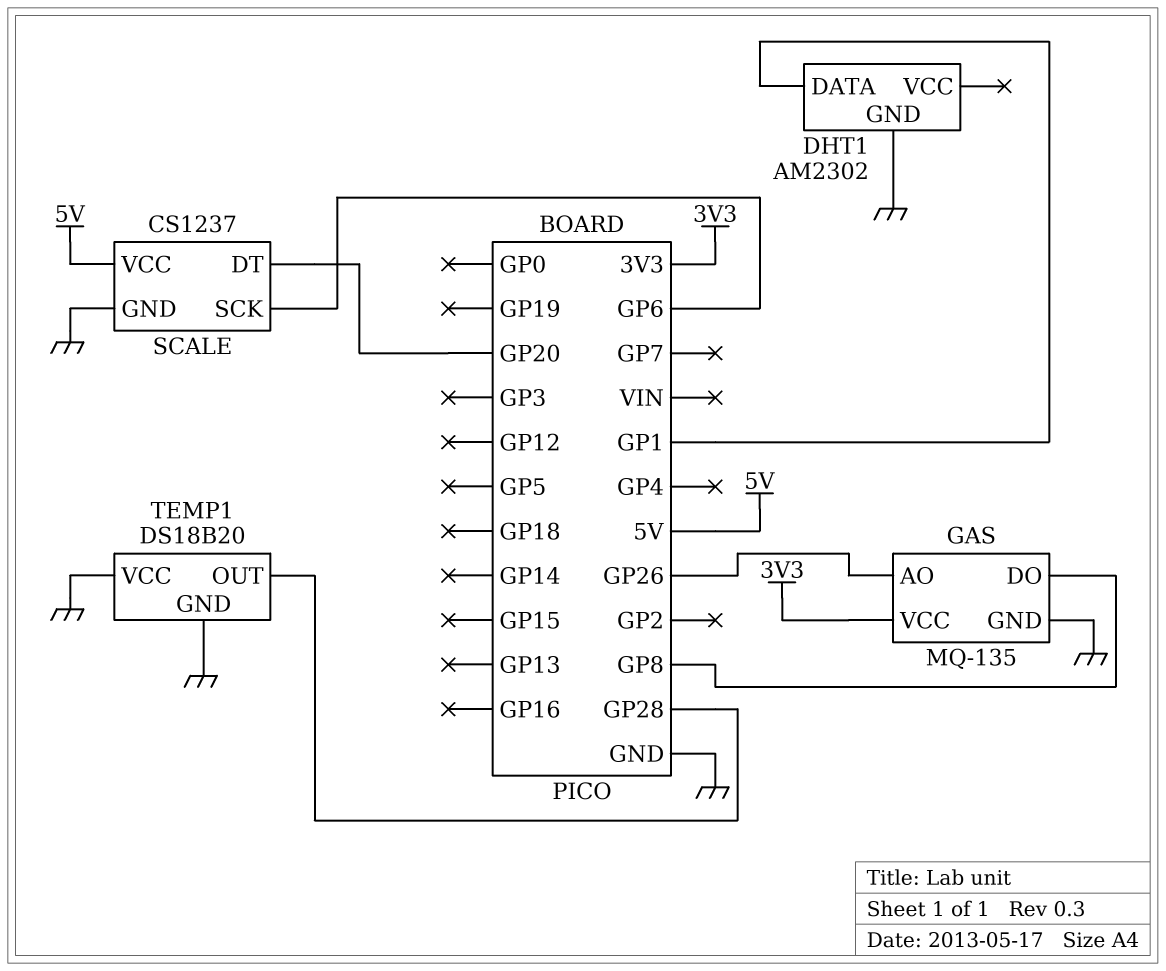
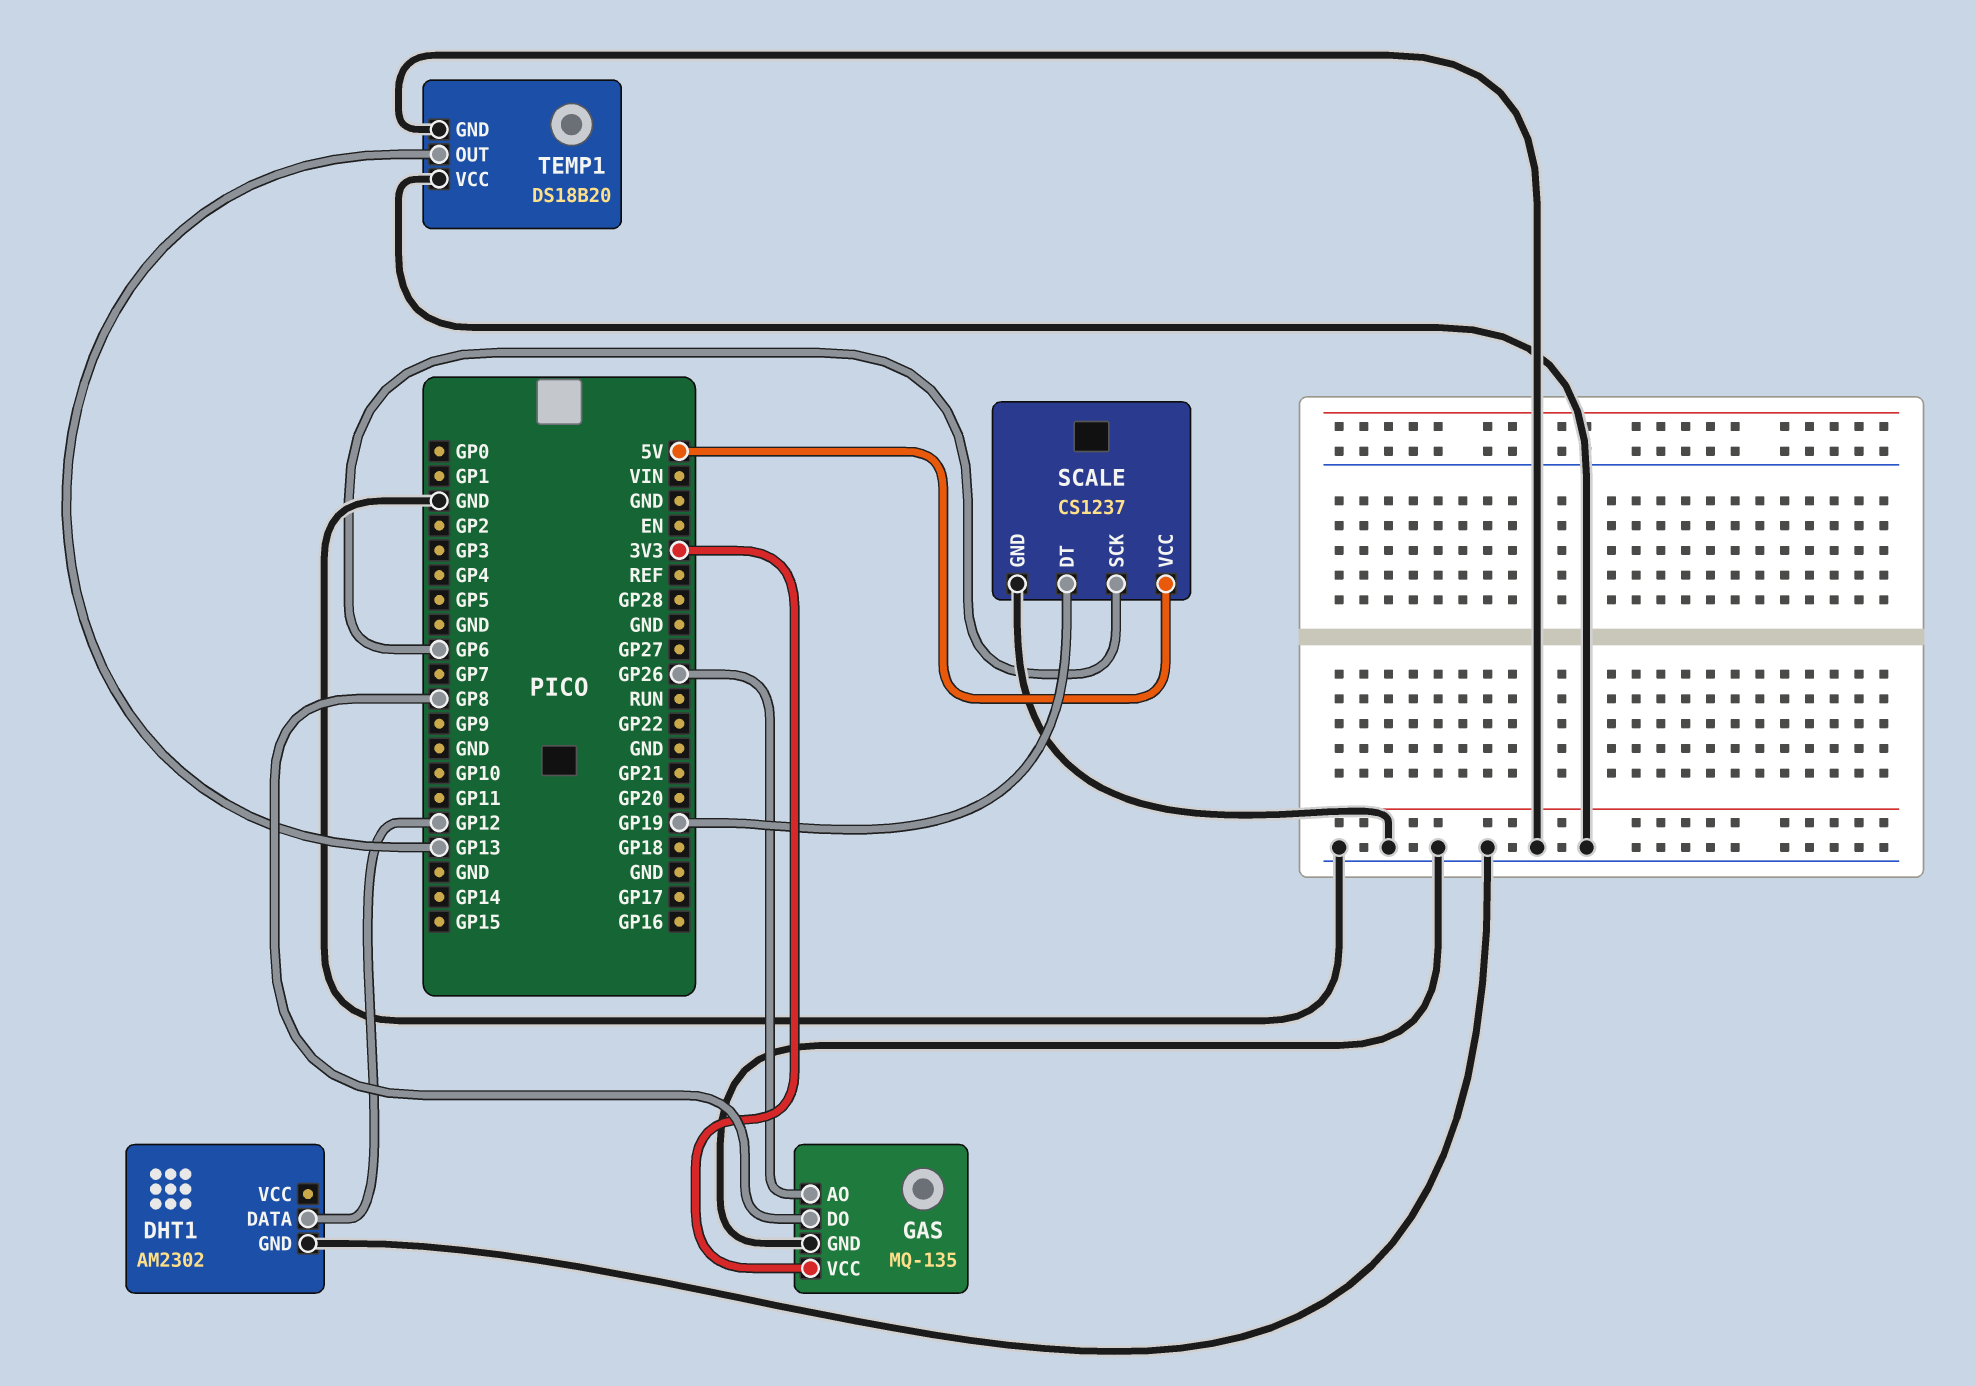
DHT1 pin DATA: GP1 -> GP12
SCALE pin DT: GP20 -> GP19
TEMP1 pin OUT: GP28 -> GP13

